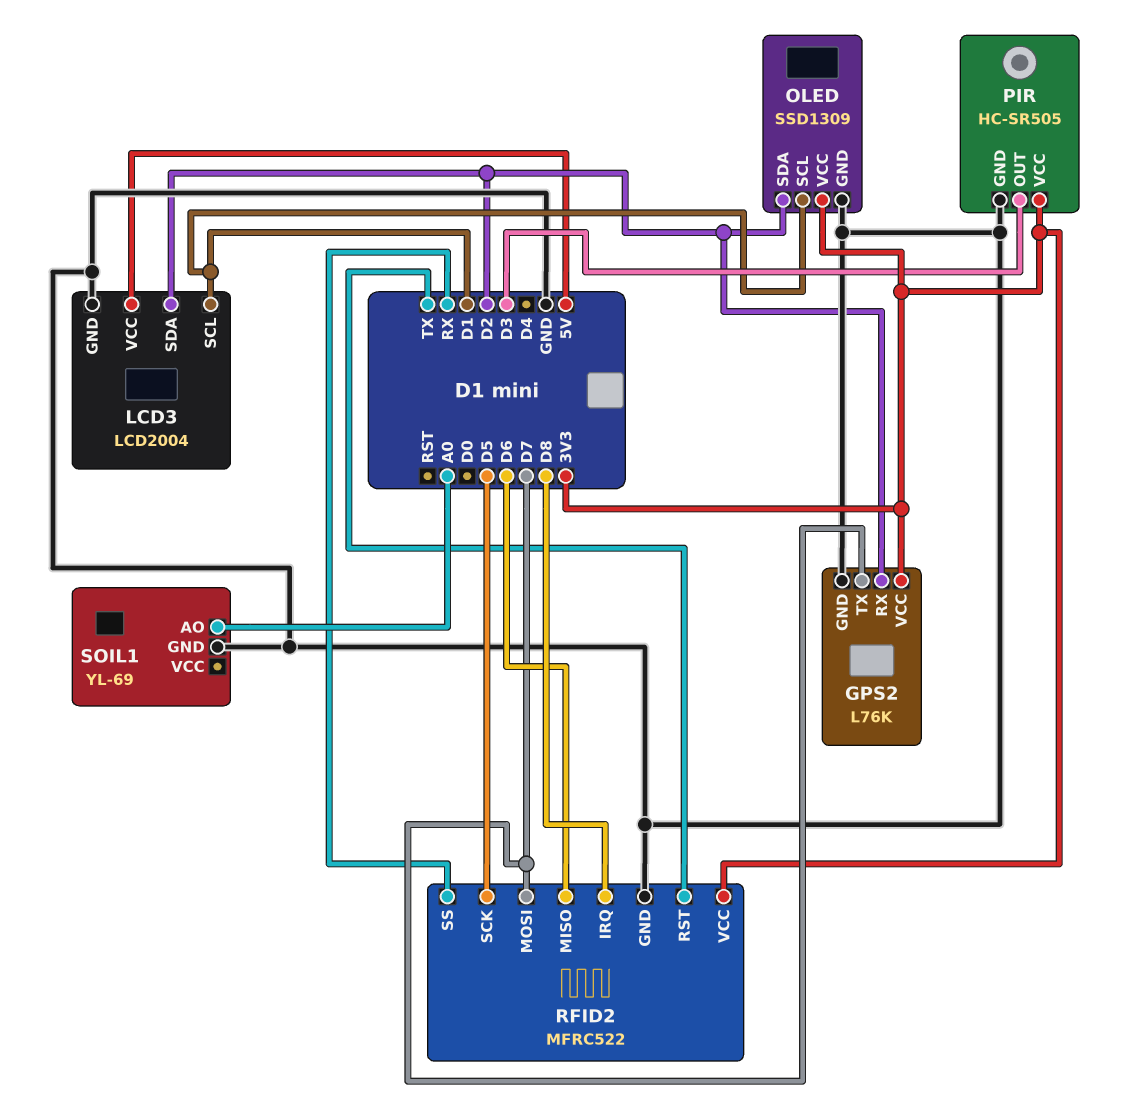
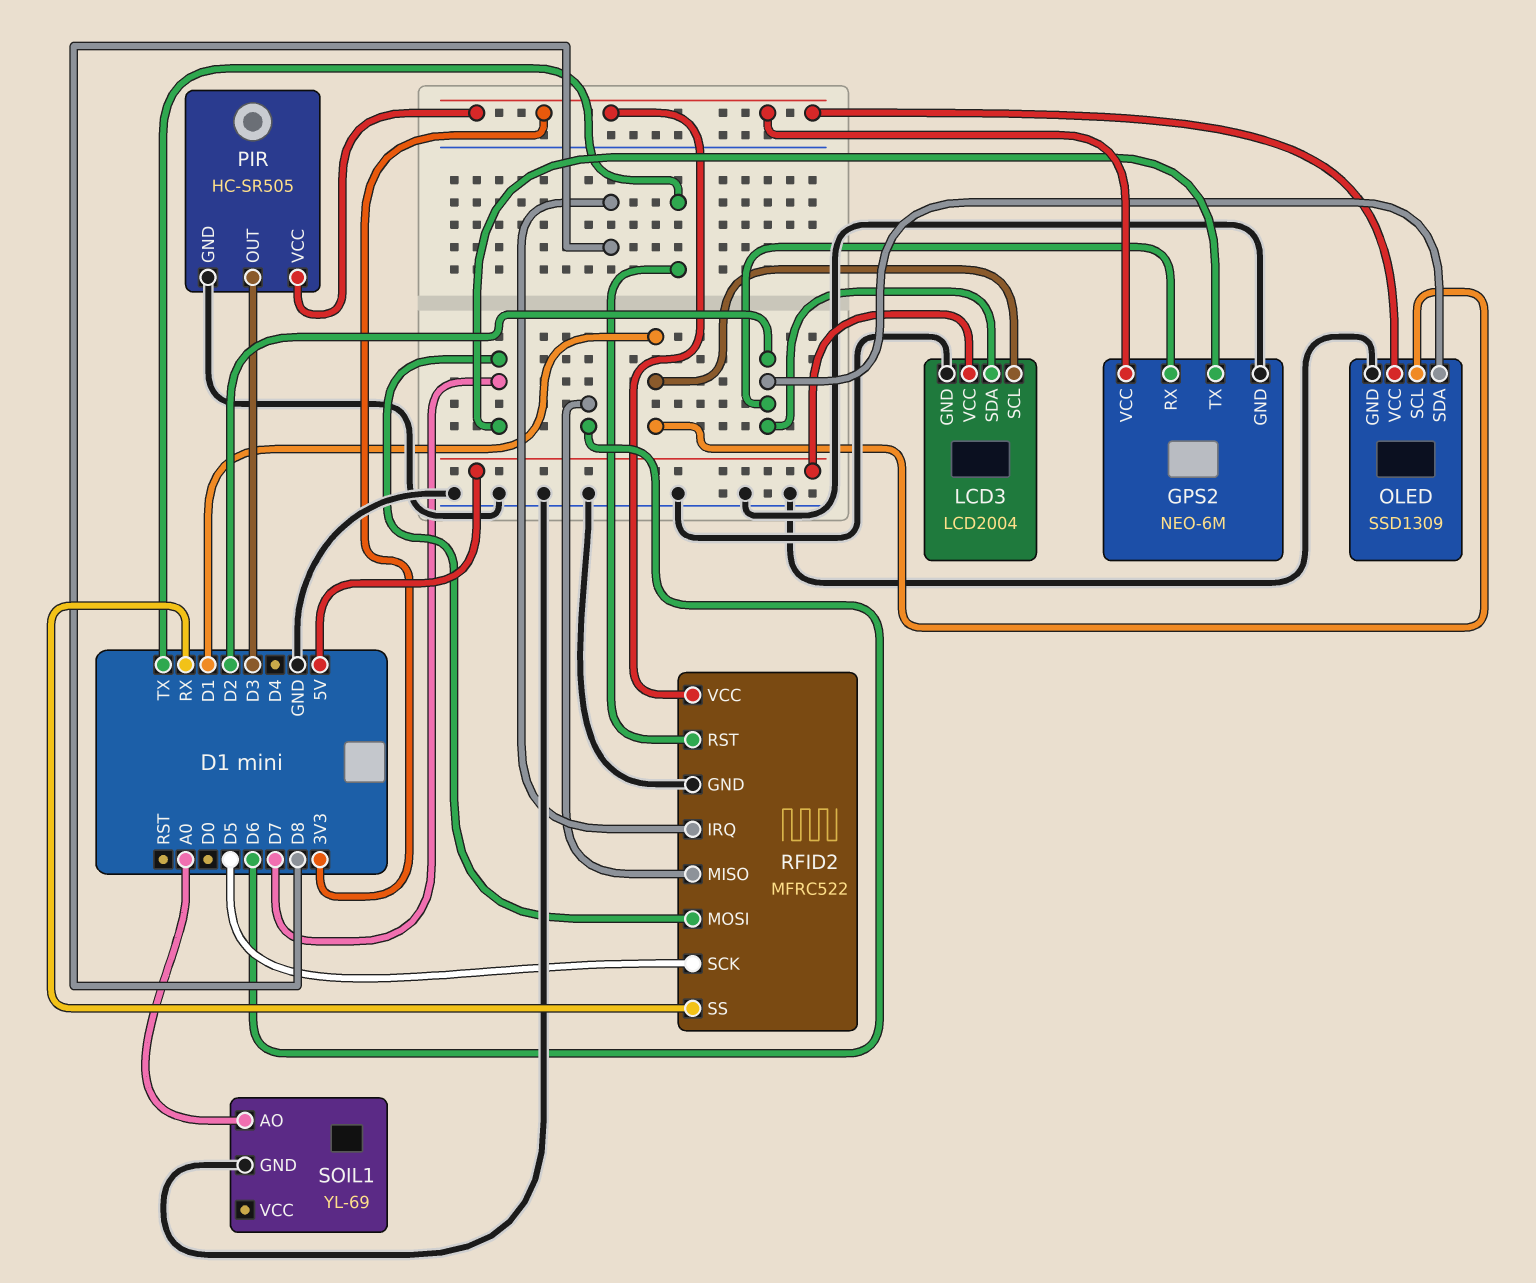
GPS2: L76K -> NEO-6M

